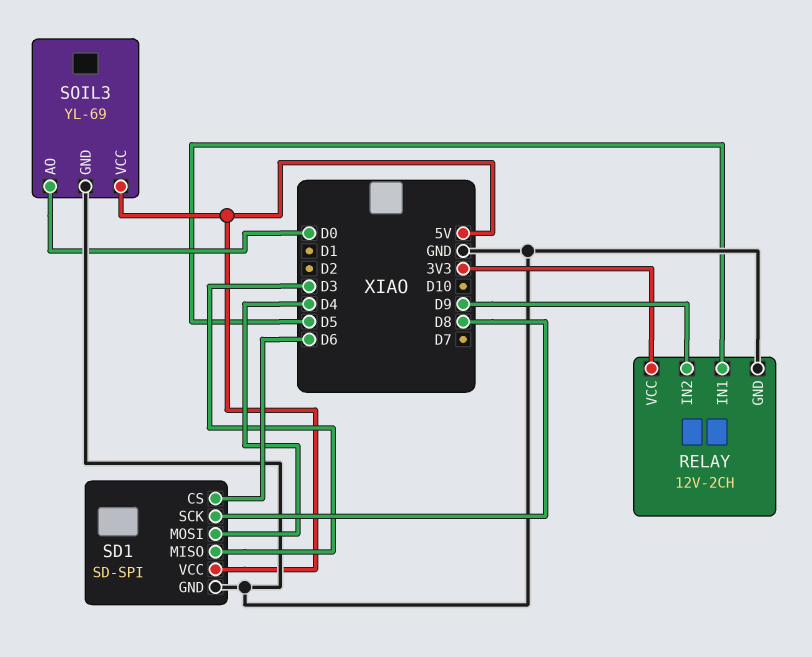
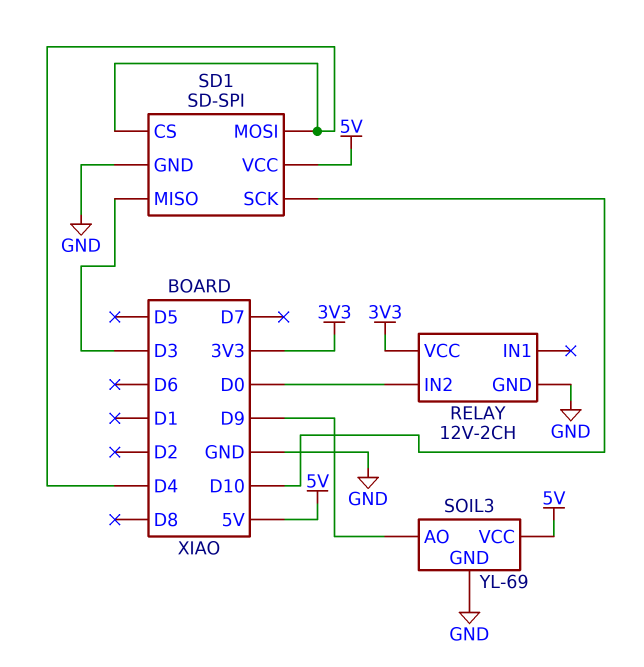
RELAY pin IN1: D5 -> none
RELAY pin IN2: D9 -> D0
SD1 pin CS: D6 -> D4
SD1 pin SCK: D8 -> D10
SOIL3 pin AO: D0 -> D9

